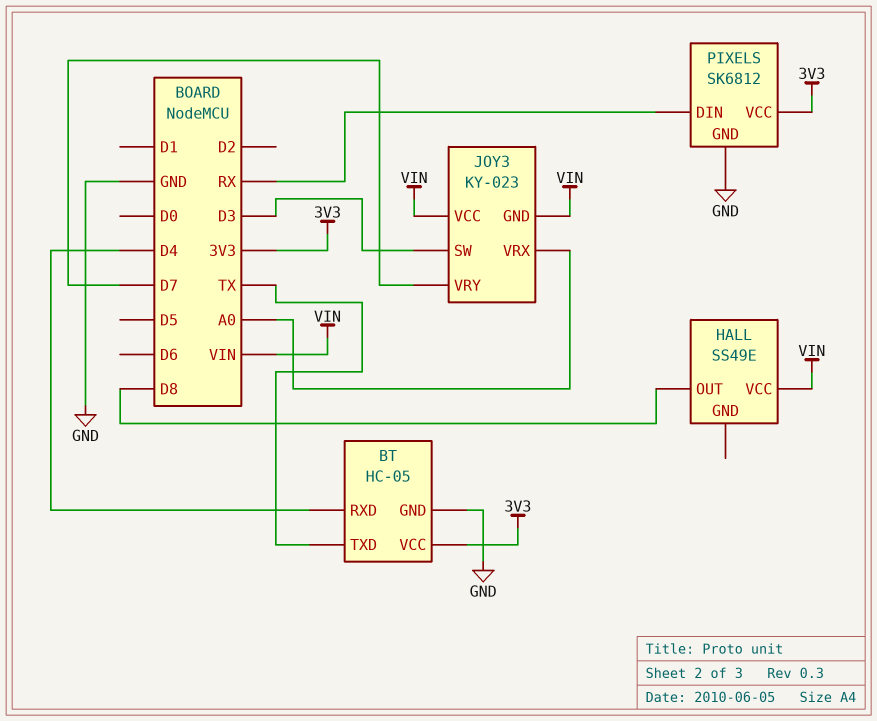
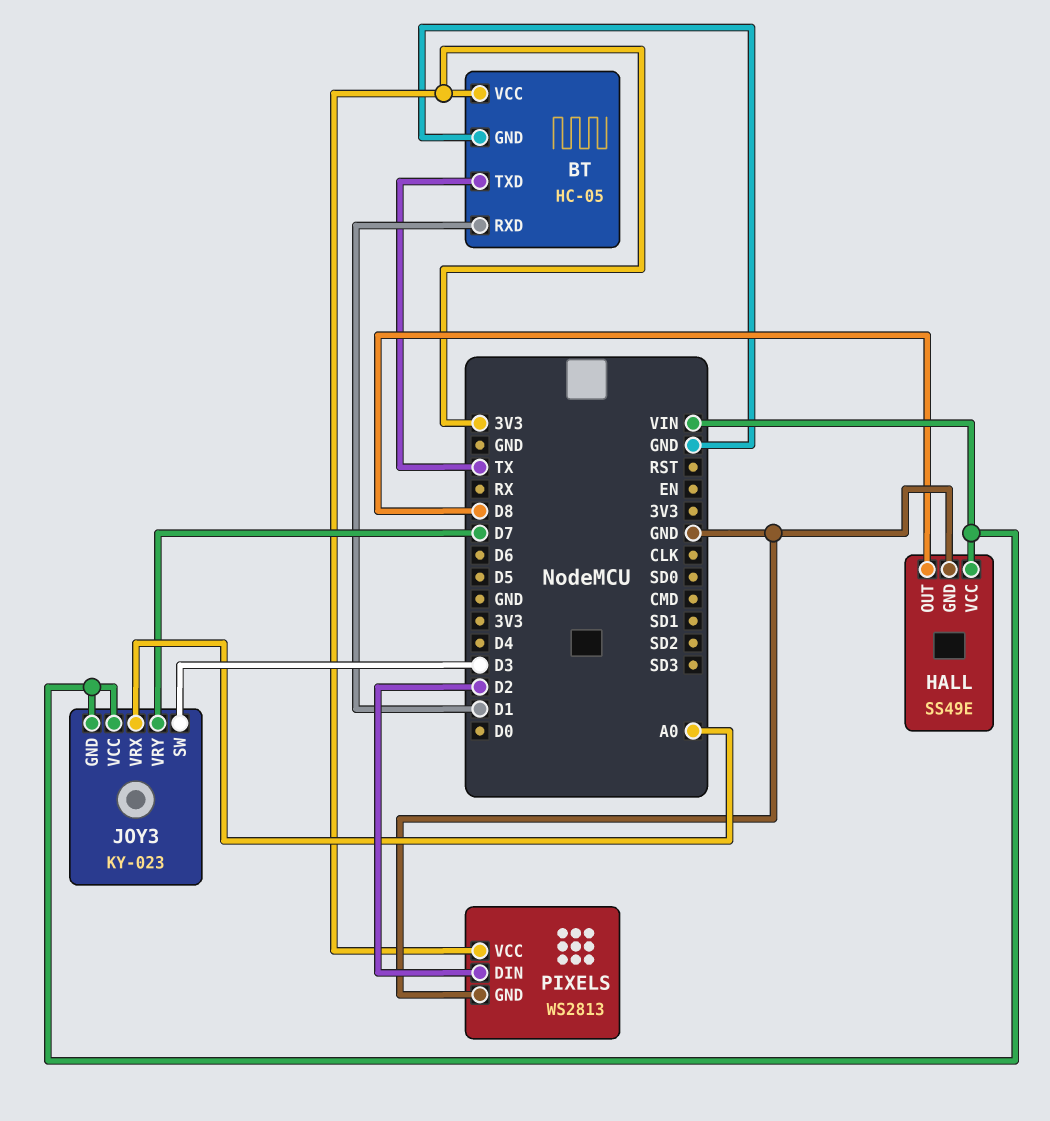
BT pin RXD: D4 -> D1
HALL pin GND: none -> GND
PIXELS: SK6812 -> WS2813
PIXELS pin DIN: RX -> D2

